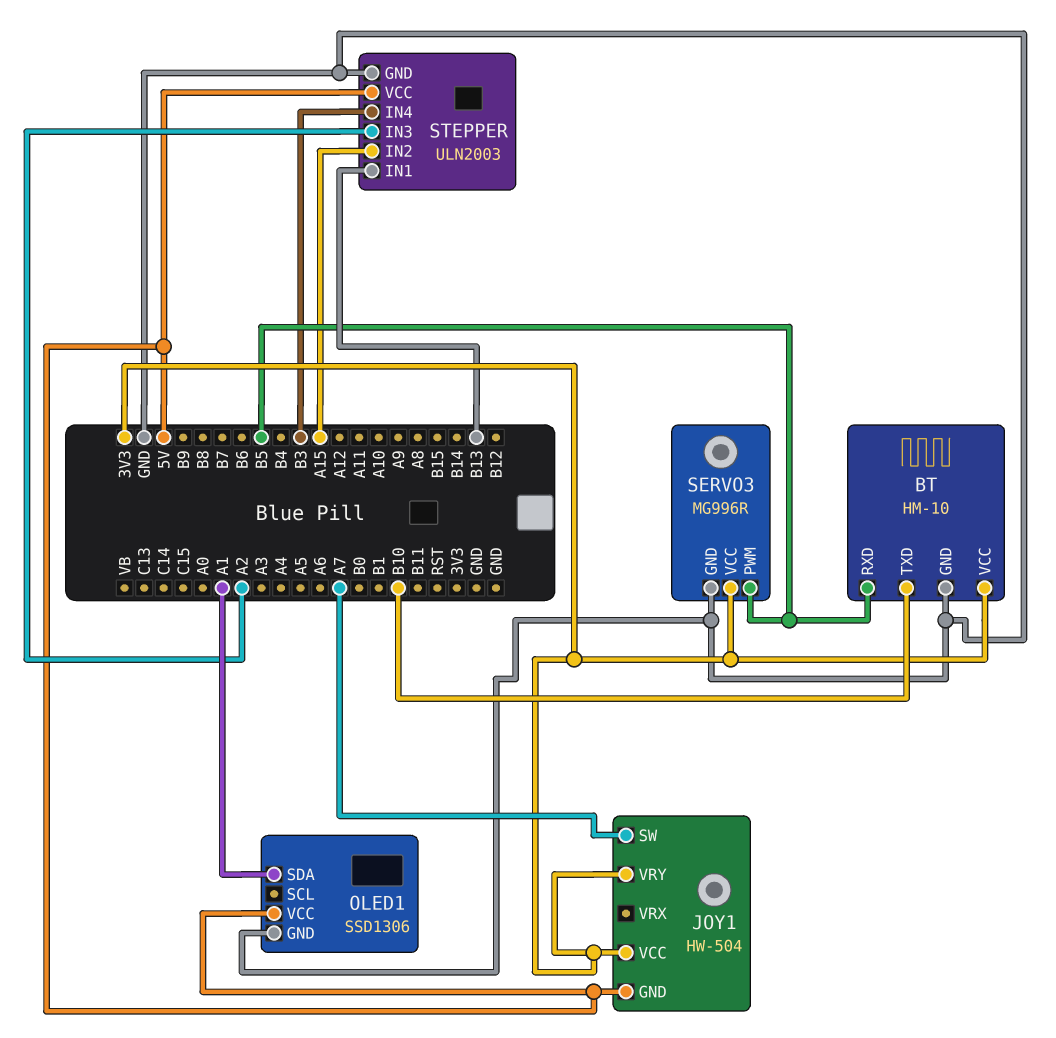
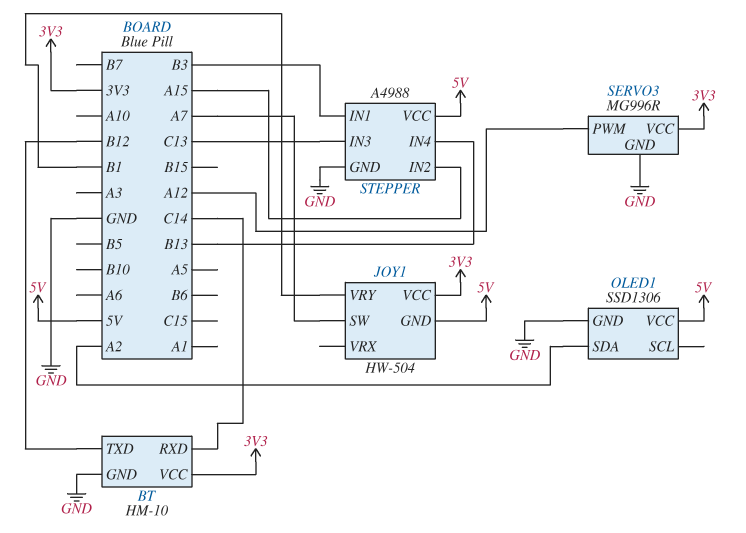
BT pin RXD: B5 -> C14
BT pin TXD: B10 -> B12
JOY1 pin VRY: 3V3 -> B1
OLED1 pin SDA: A1 -> A2
SERVO3 pin PWM: B5 -> A12
STEPPER: ULN2003 -> A4988
STEPPER pin IN1: B13 -> B3
STEPPER pin IN3: A2 -> C13
STEPPER pin IN4: B3 -> B13

